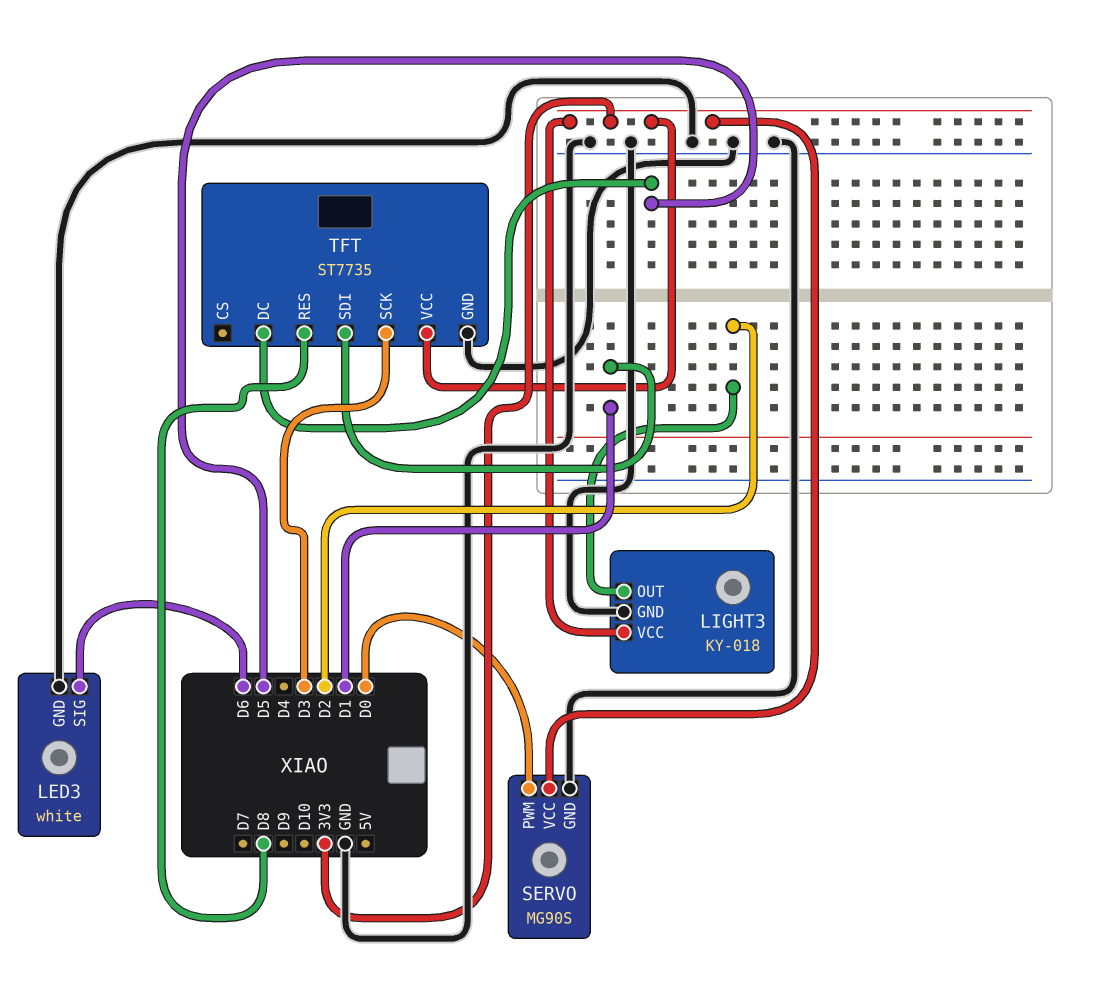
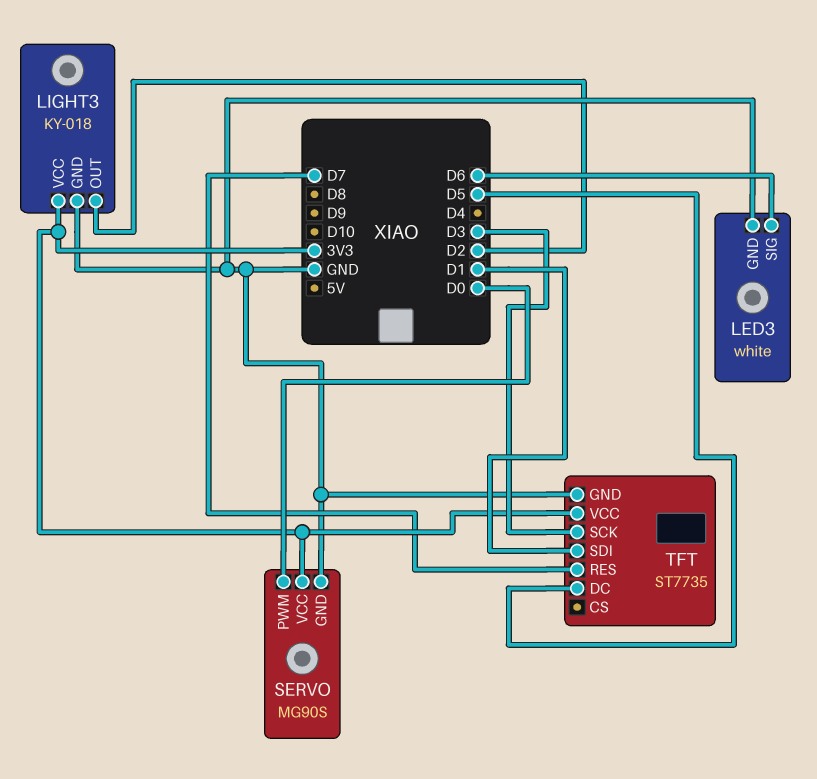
TFT pin RES: D8 -> D7

